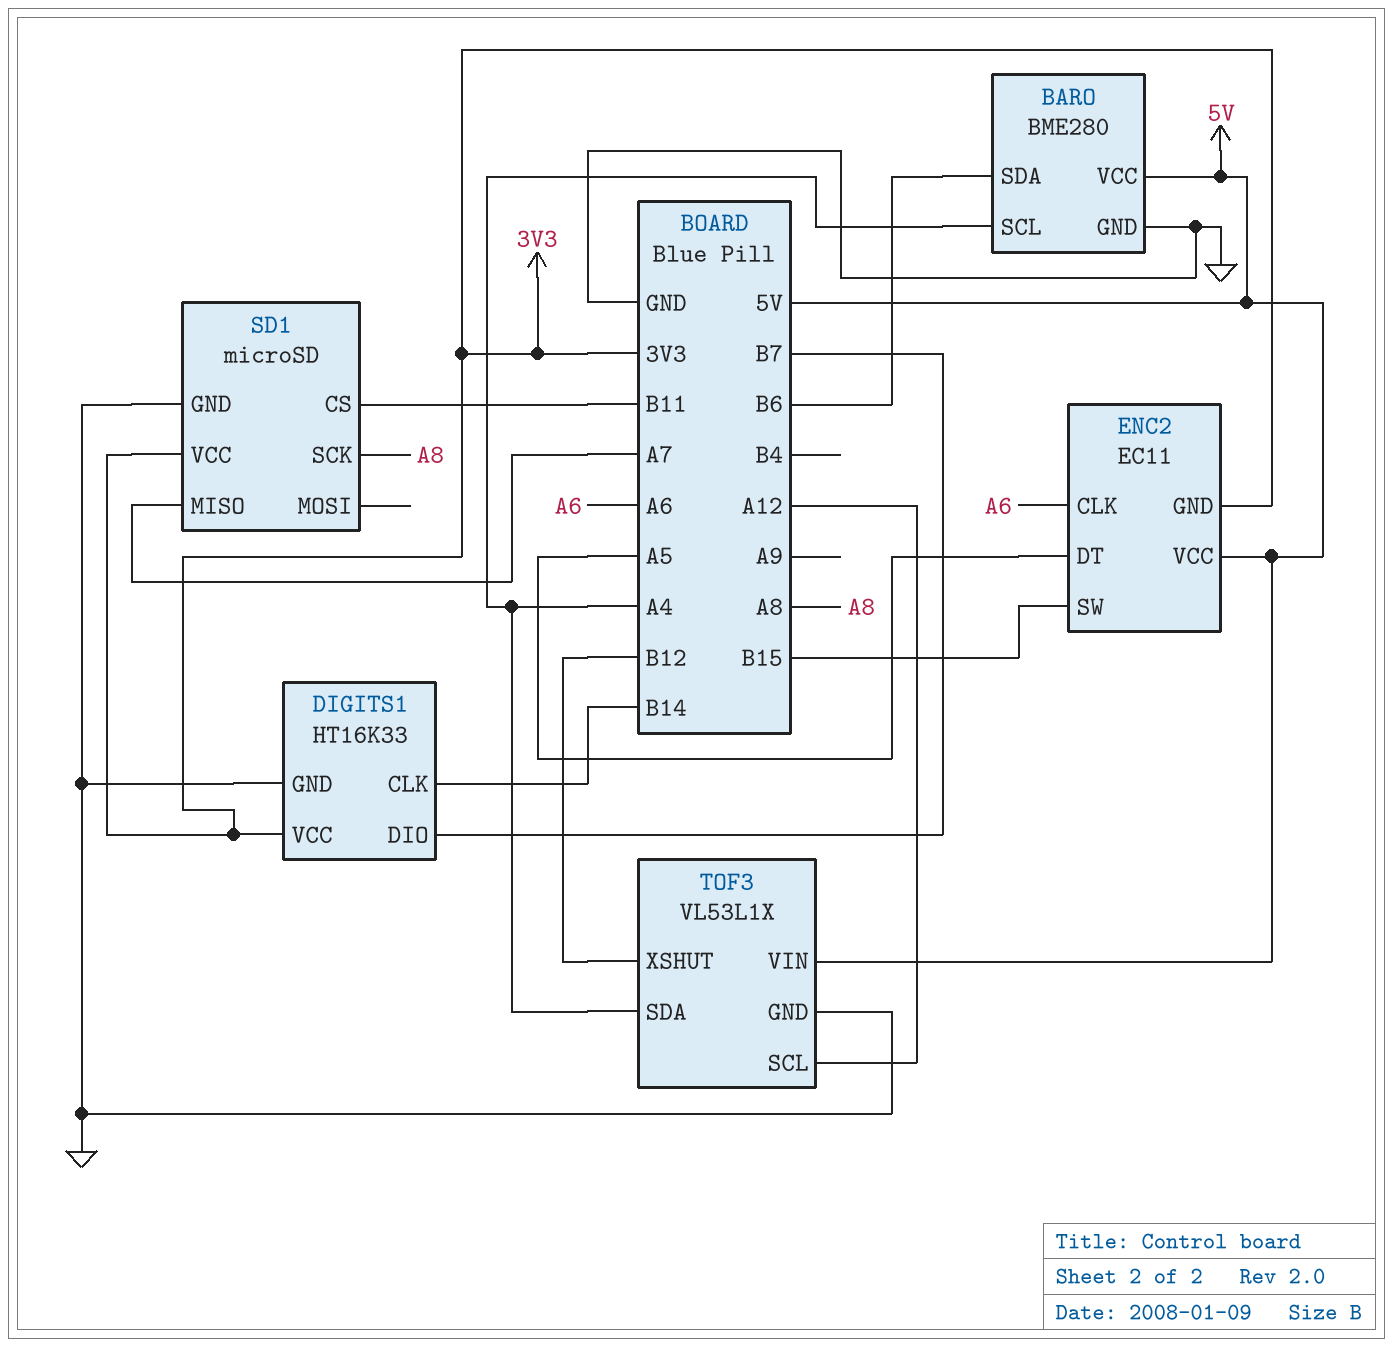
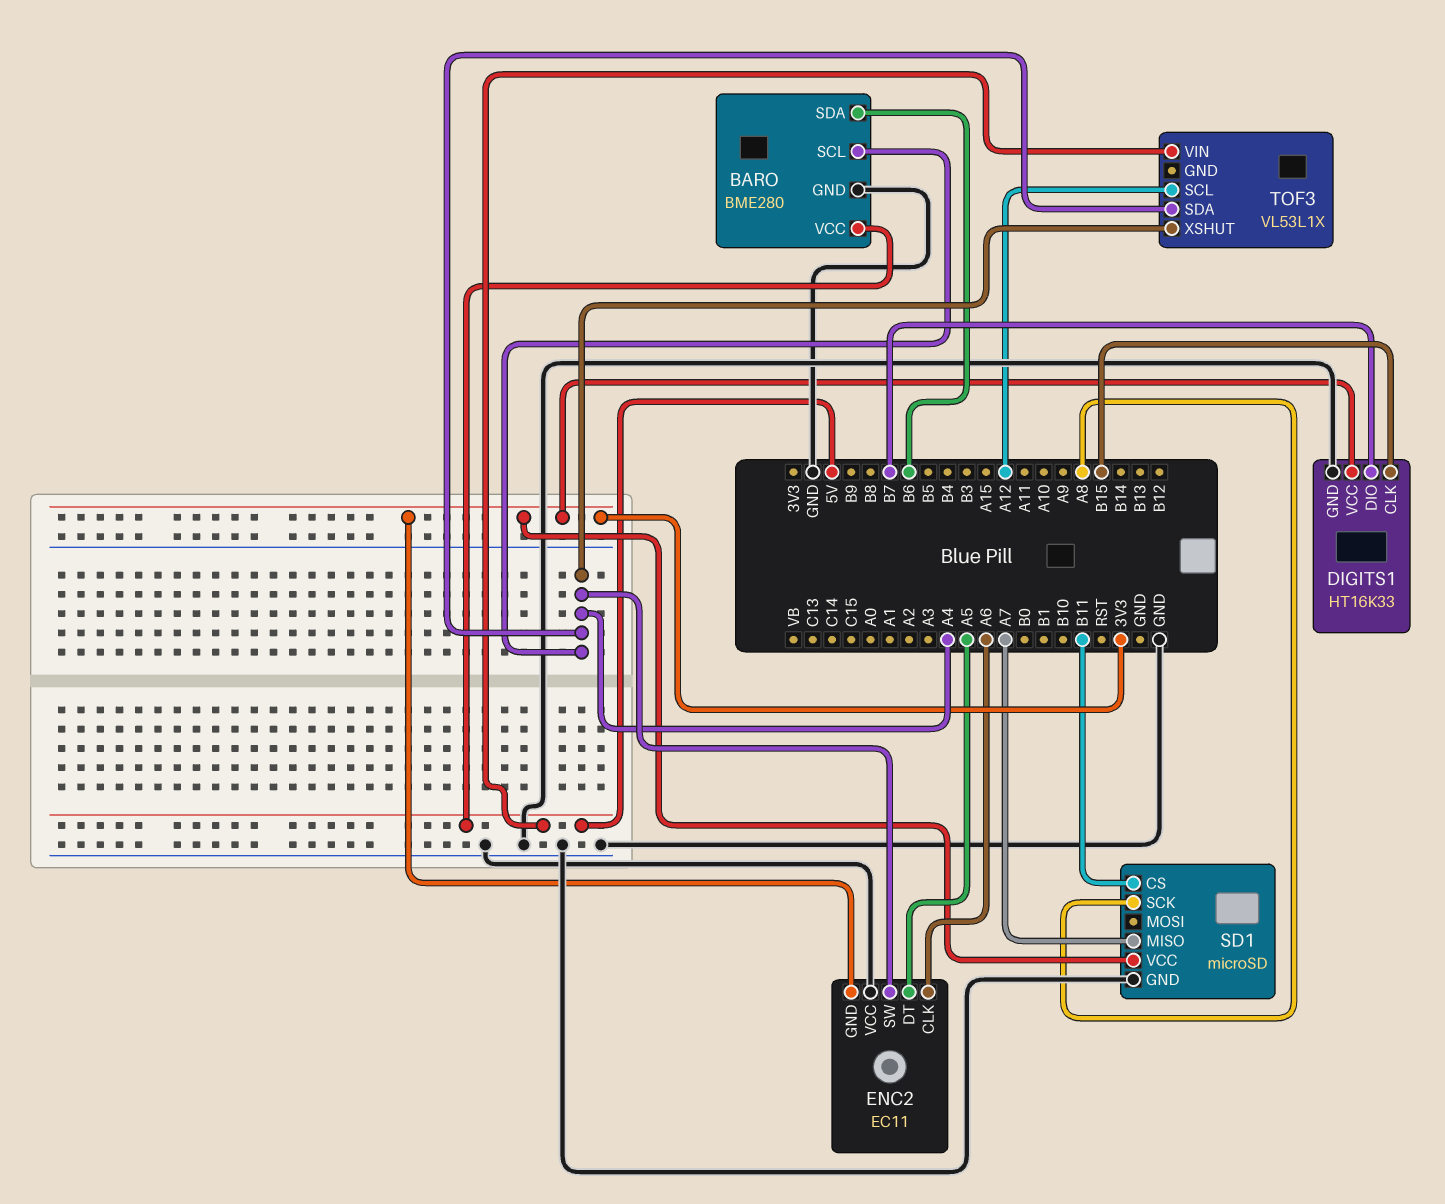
DIGITS1 pin CLK: B14 -> B15
ENC2 pin SW: B15 -> A4
ENC2 pin VCC: 5V -> GND
TOF3 pin GND: GND -> none
TOF3 pin XSHUT: B12 -> A4

